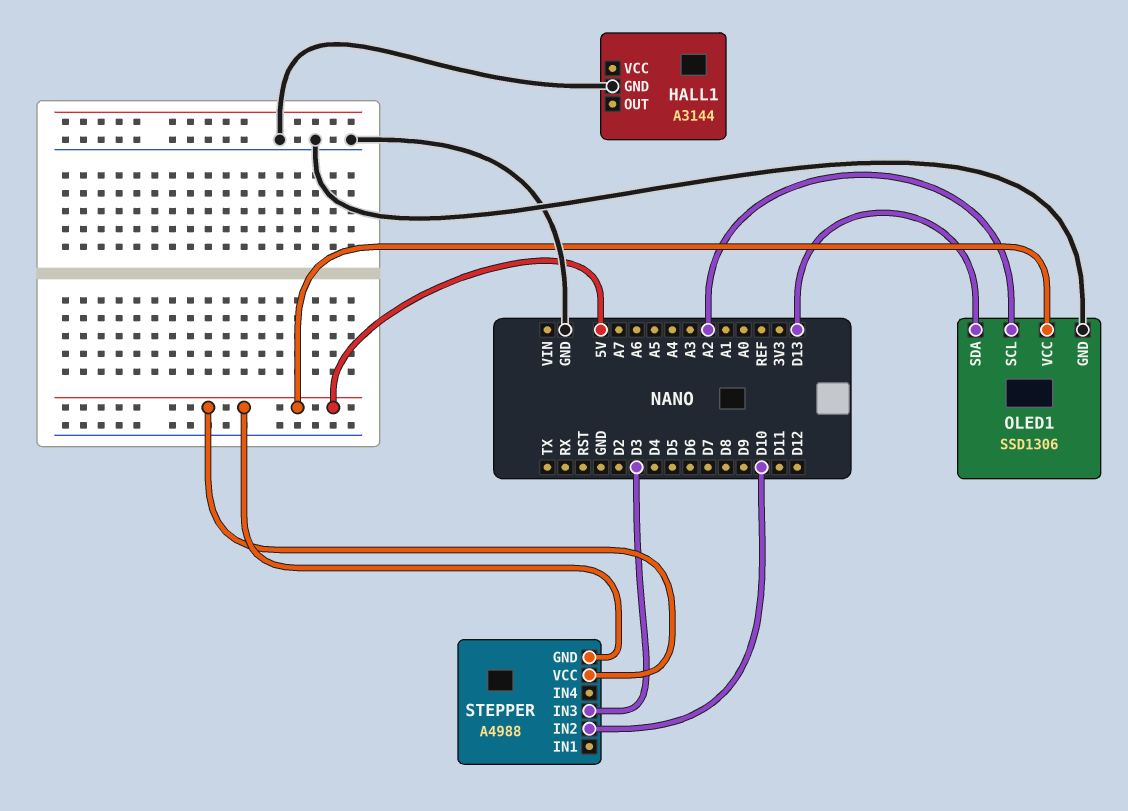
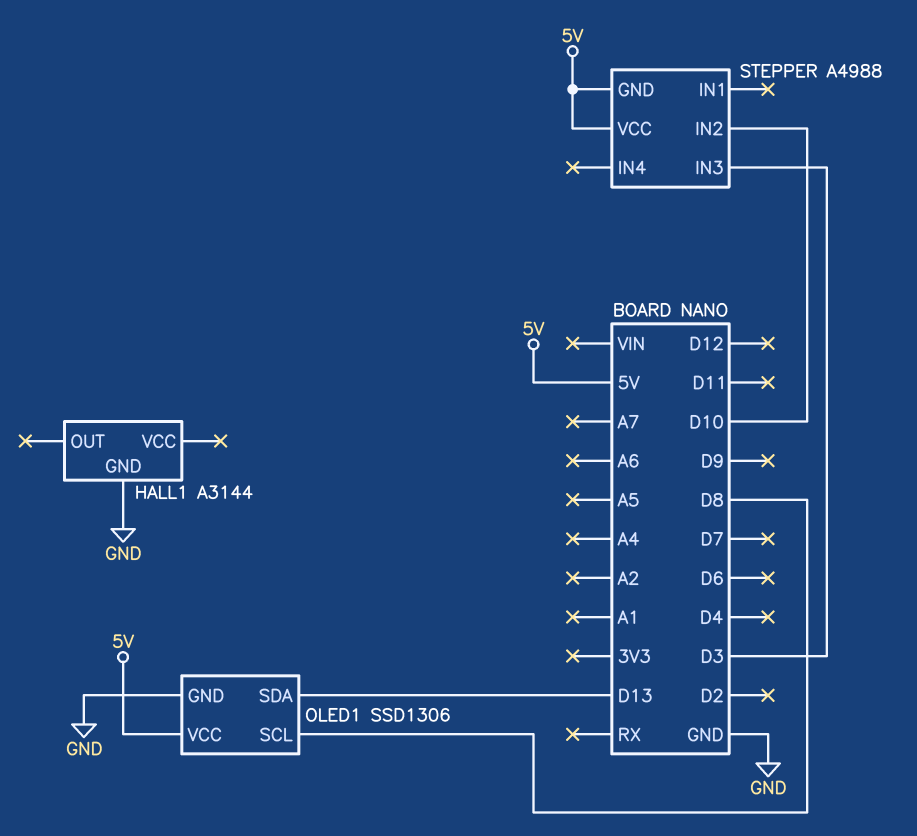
OLED1 pin SCL: A2 -> D8

